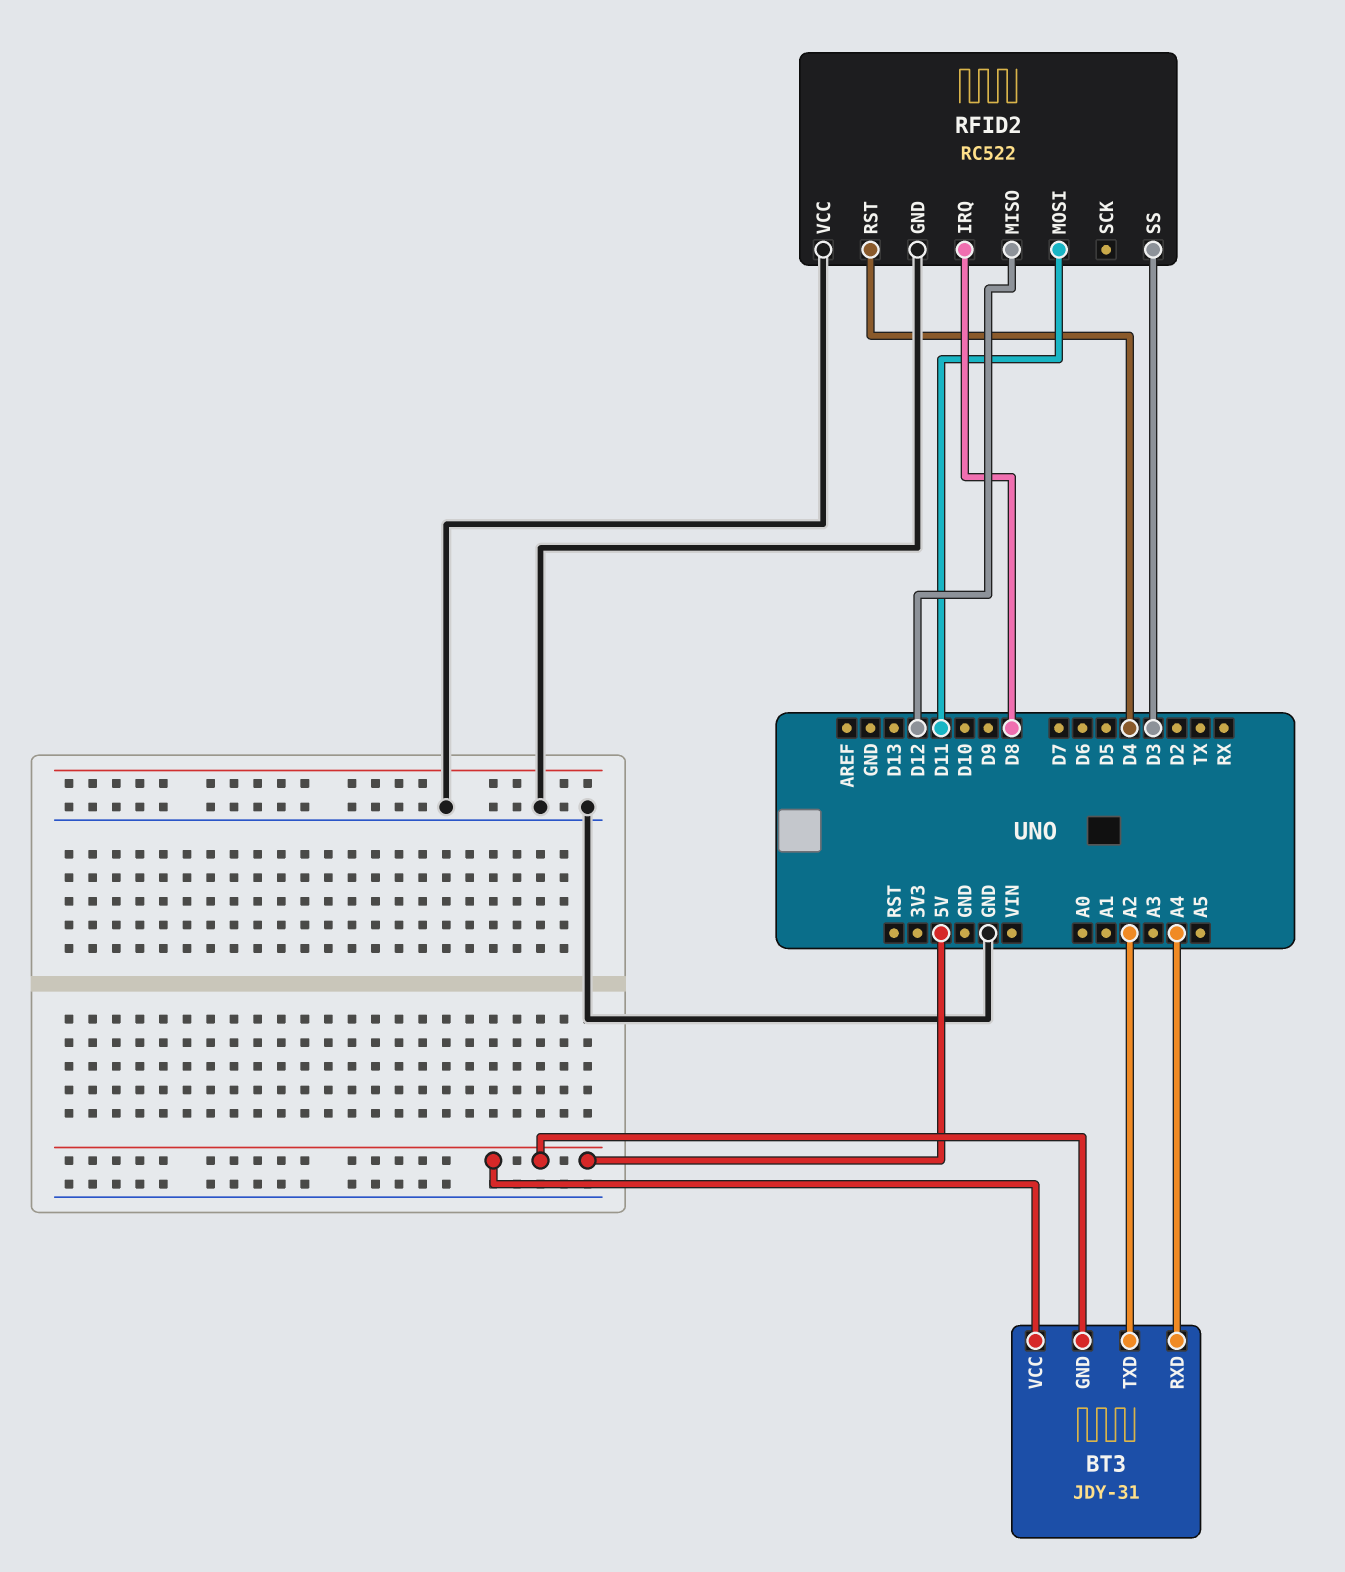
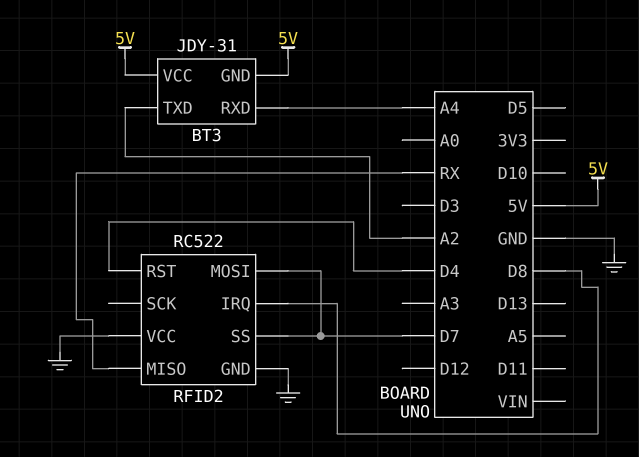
RFID2 pin MISO: D12 -> RX
RFID2 pin MOSI: D11 -> D7
RFID2 pin SS: D3 -> D7

